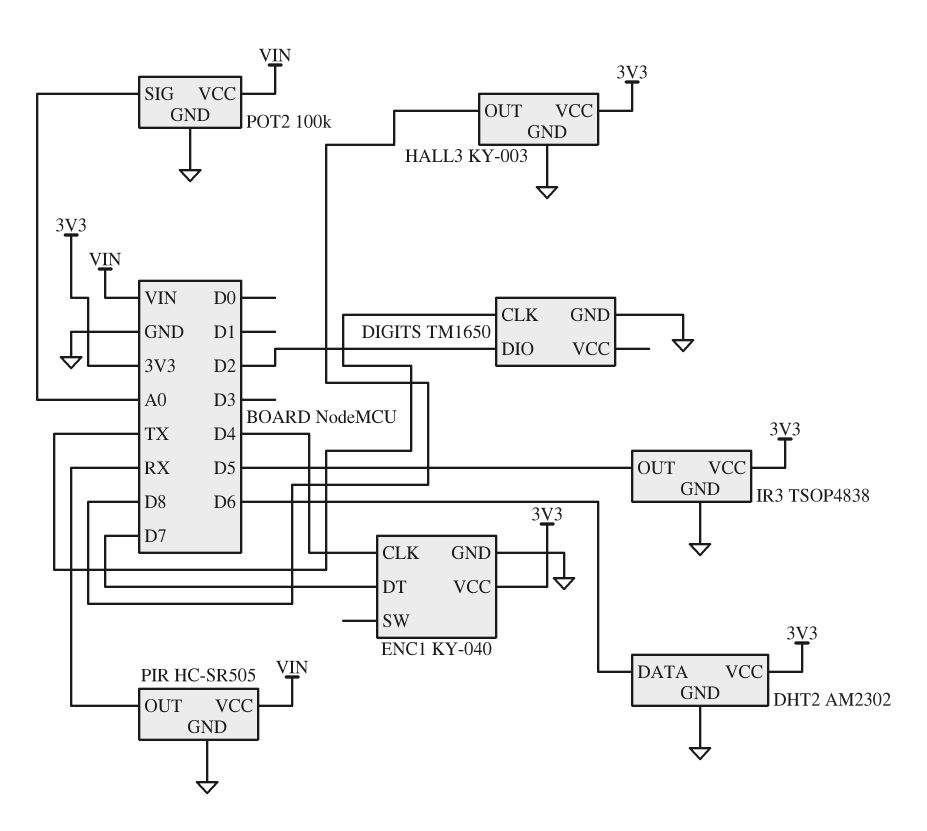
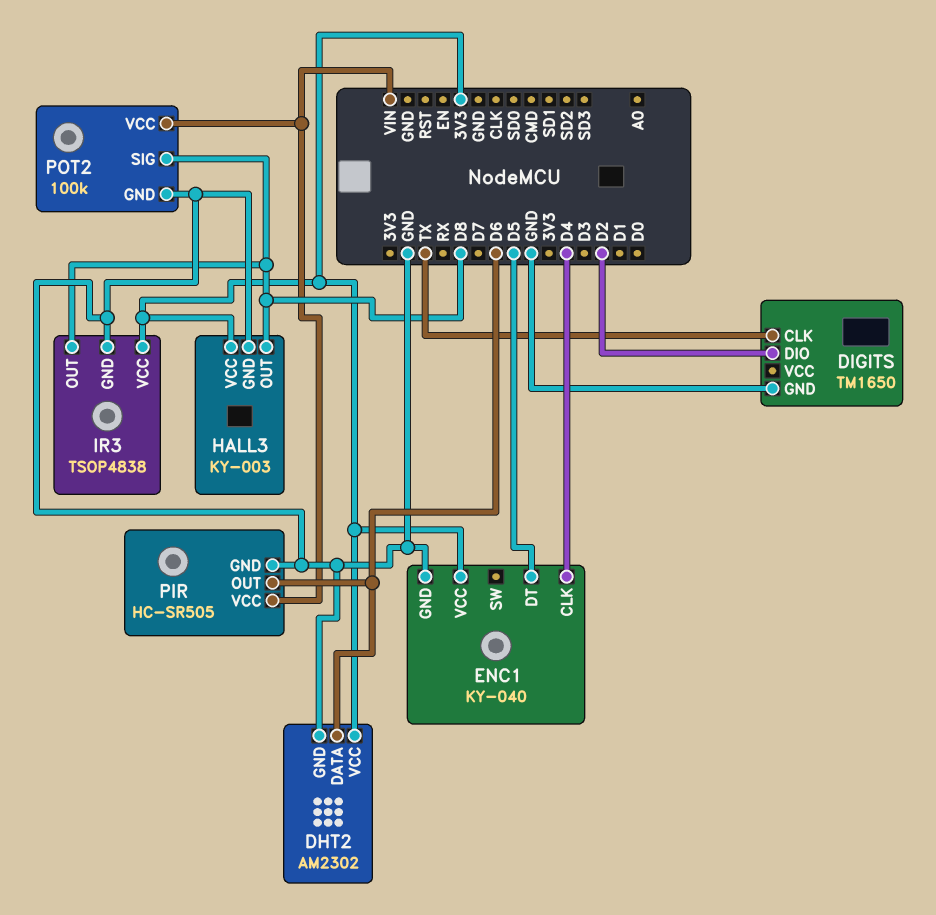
ENC1 pin DT: D7 -> D5
IR3 pin OUT: D5 -> D8
PIR pin OUT: RX -> D6
POT2 pin SIG: A0 -> D8

